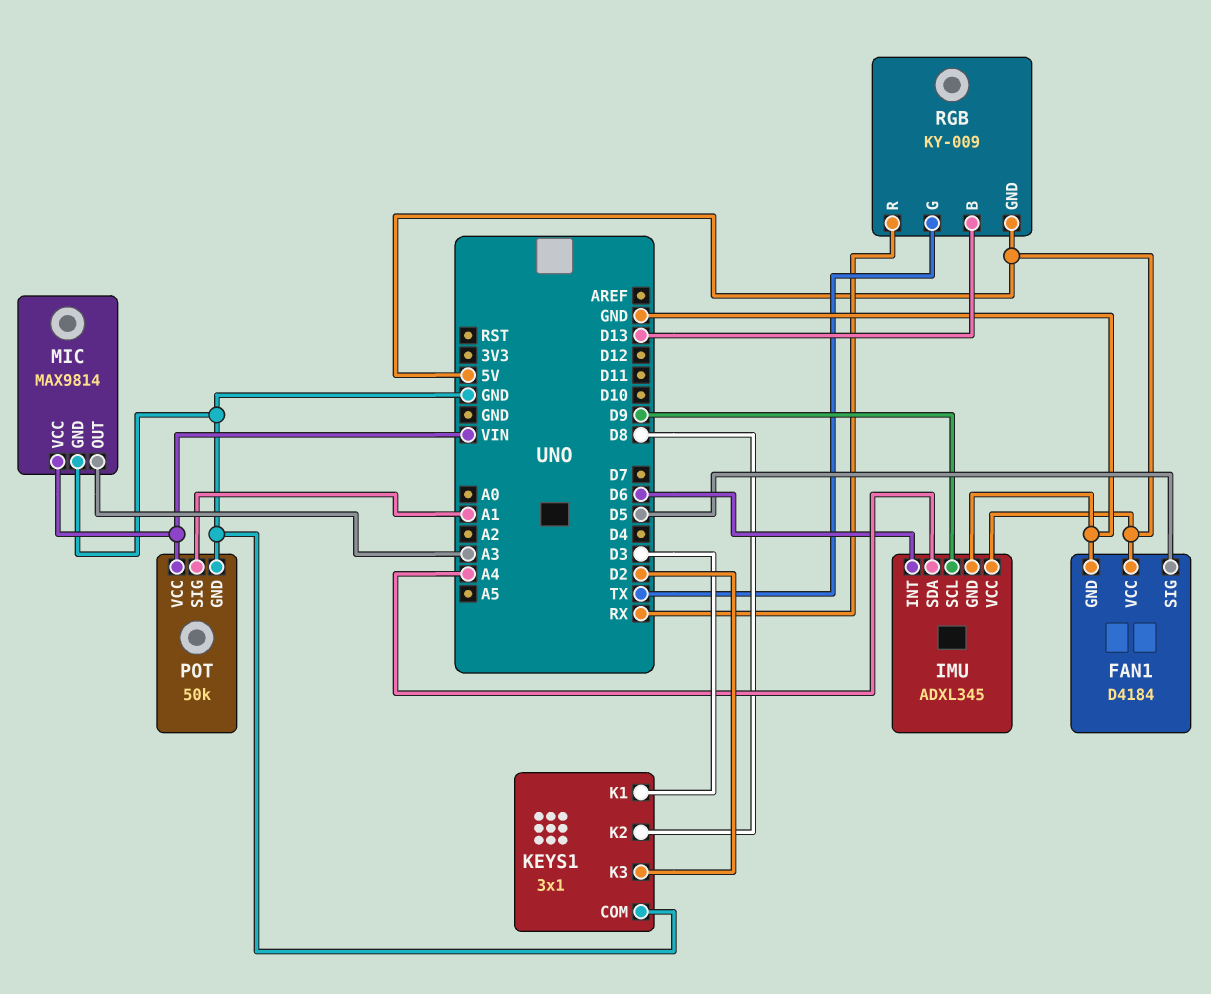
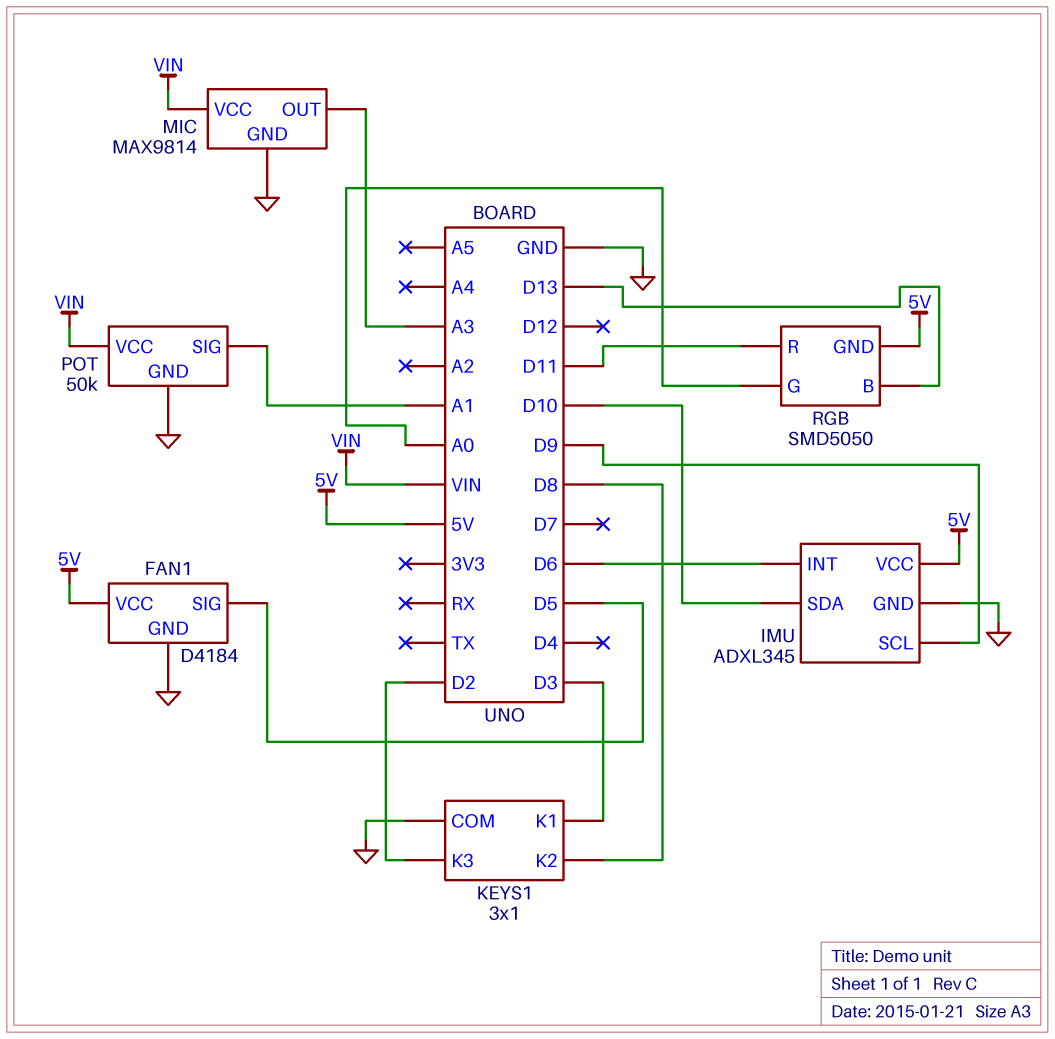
IMU pin SDA: A4 -> D10
RGB: KY-009 -> SMD5050
RGB pin G: TX -> A0
RGB pin R: RX -> D11

